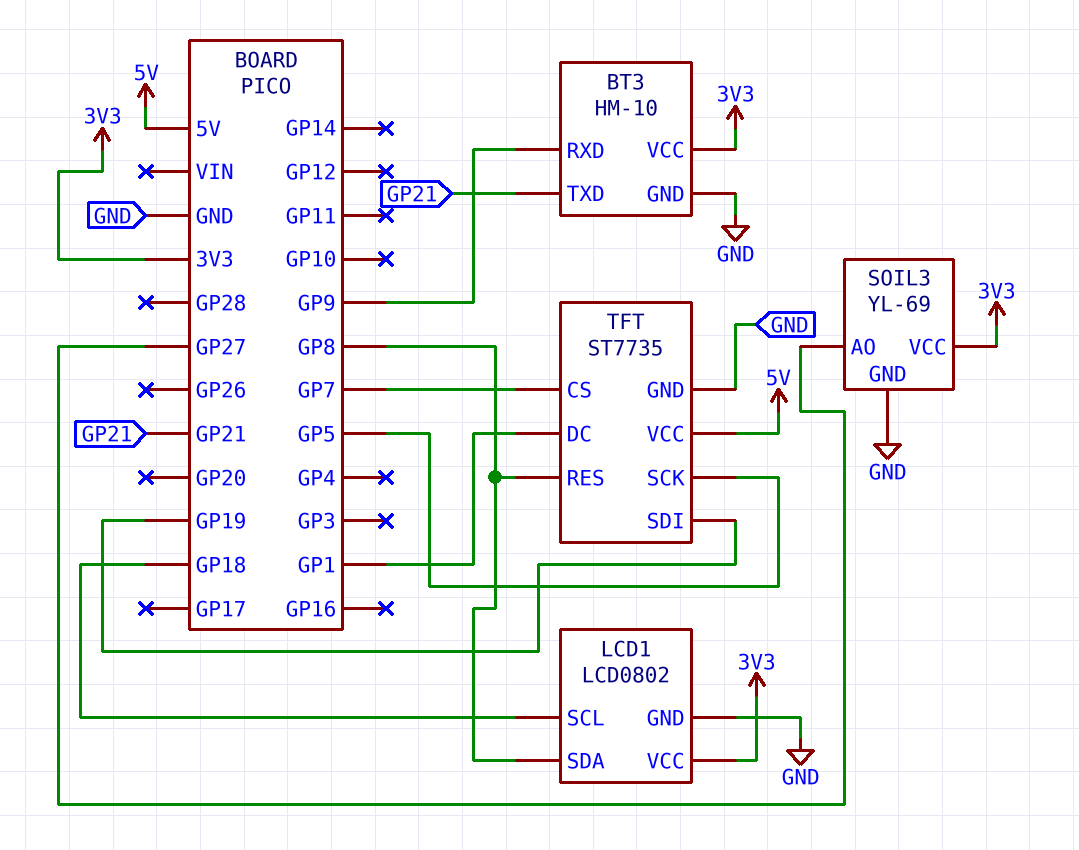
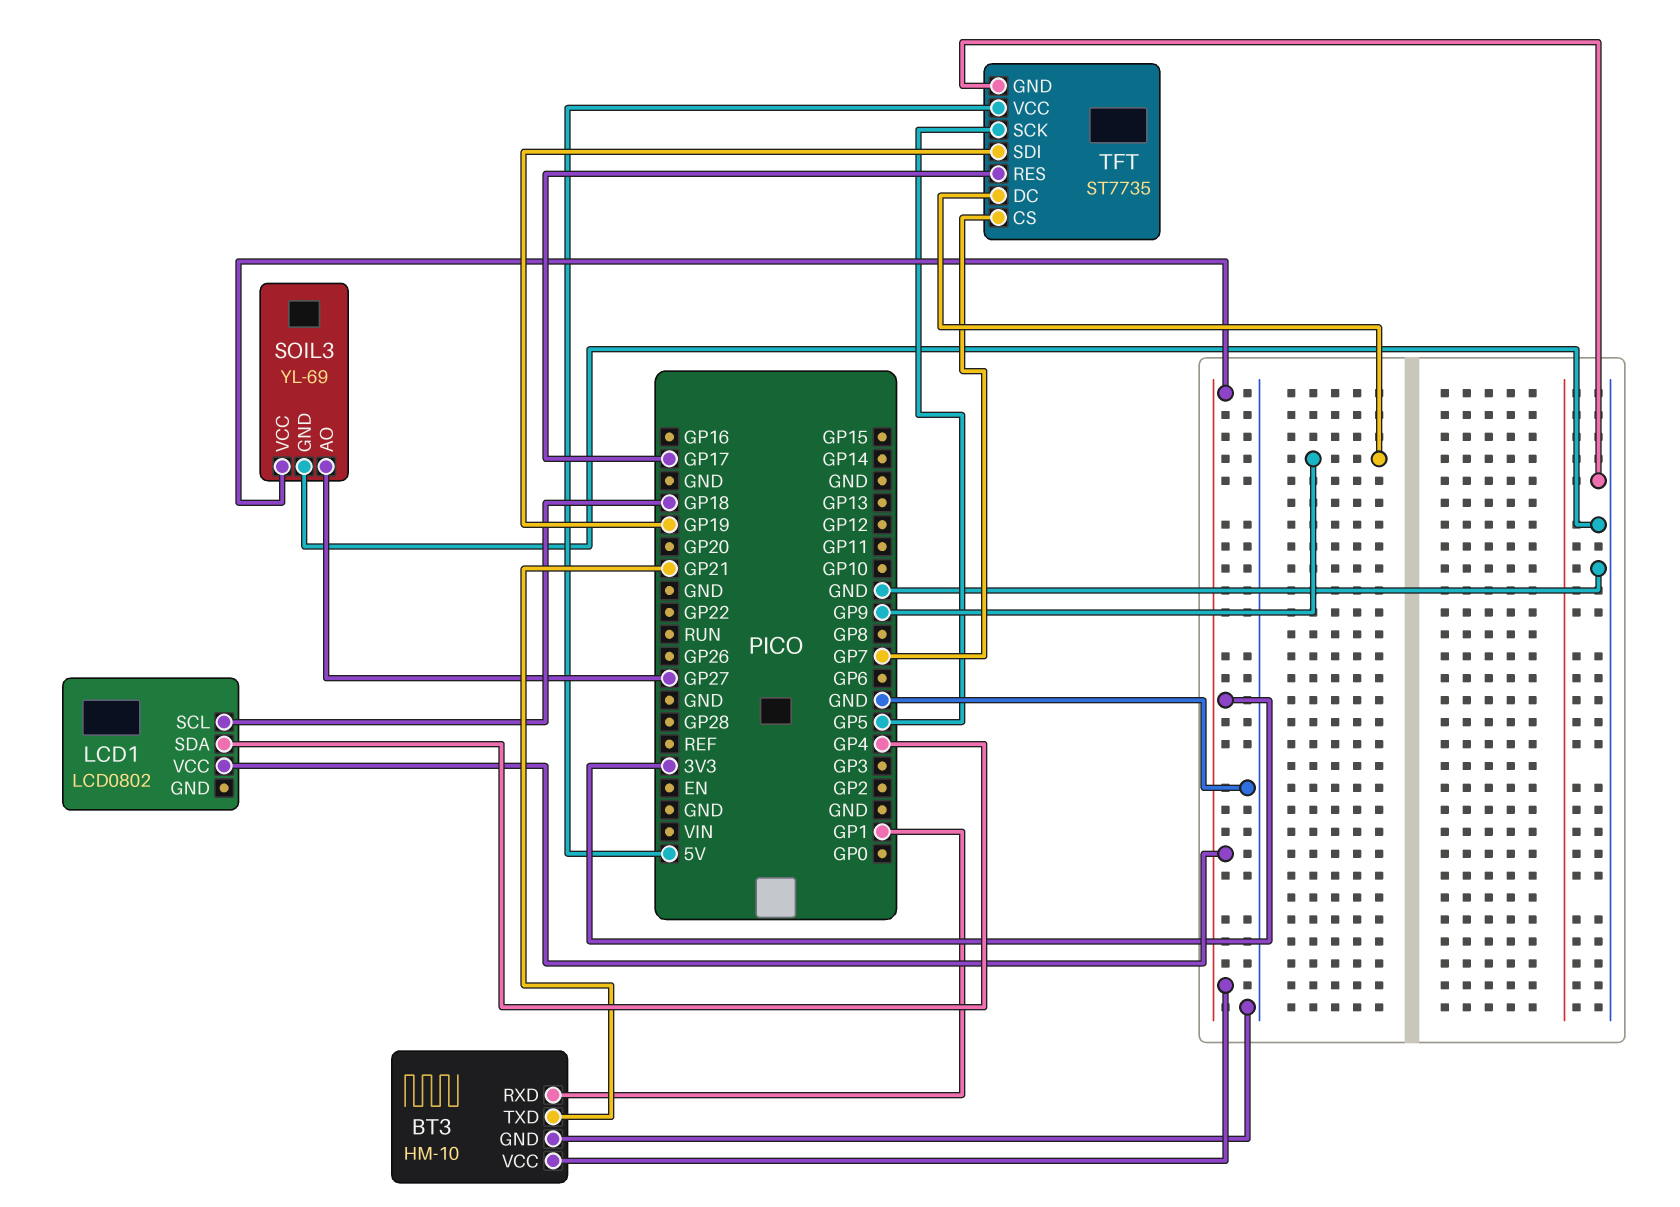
BT3 pin RXD: GP9 -> GP1
LCD1 pin GND: GND -> none
LCD1 pin SDA: GP8 -> GP4
TFT pin DC: GP1 -> GP9
TFT pin RES: GP8 -> GP17

